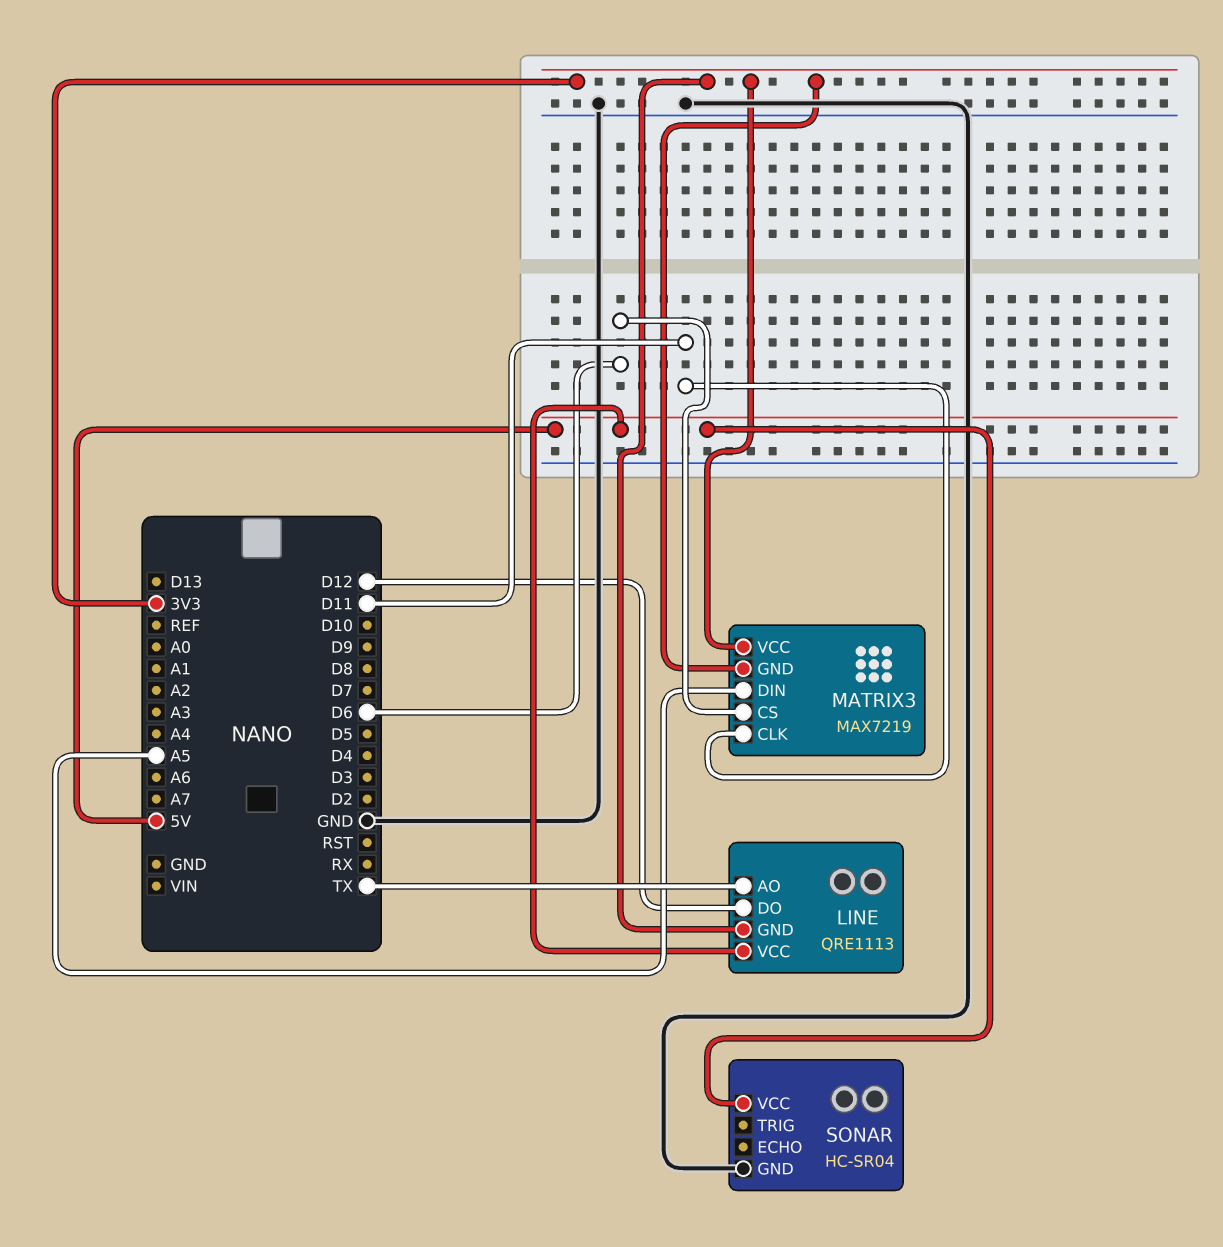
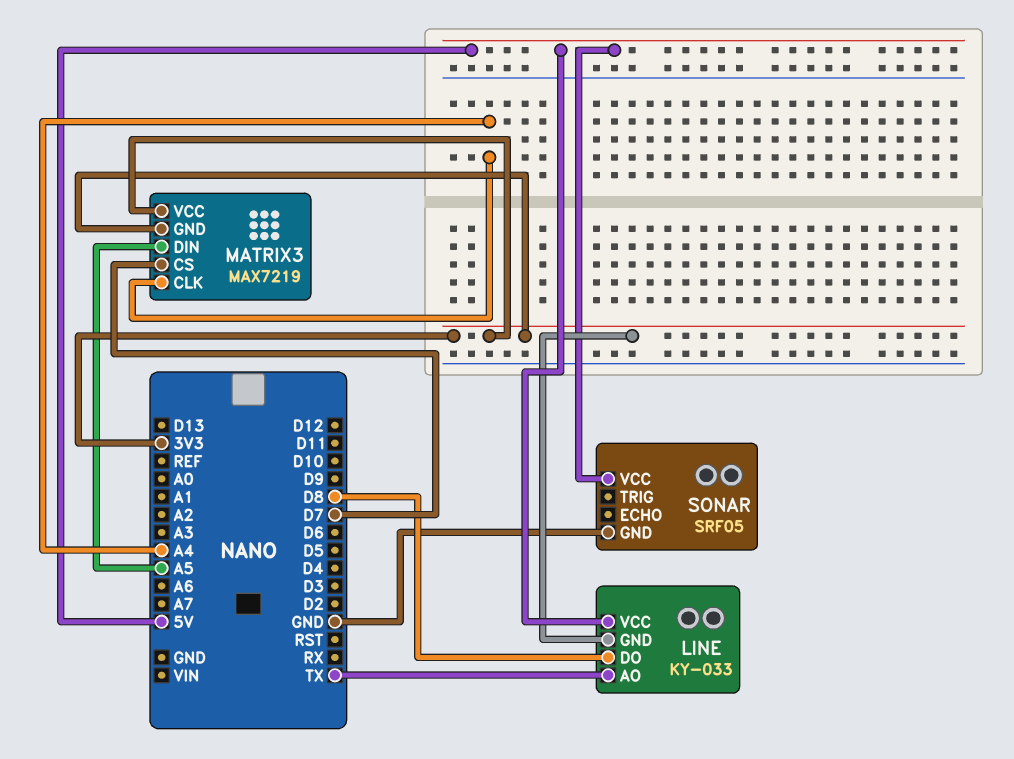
LINE: QRE1113 -> KY-033
LINE pin DO: D12 -> D8
MATRIX3 pin CLK: D11 -> A4
MATRIX3 pin CS: D6 -> D7
SONAR: HC-SR04 -> SRF05

